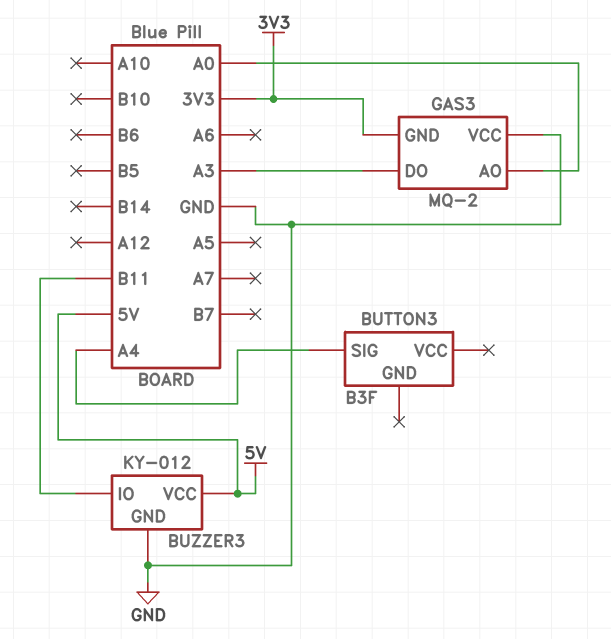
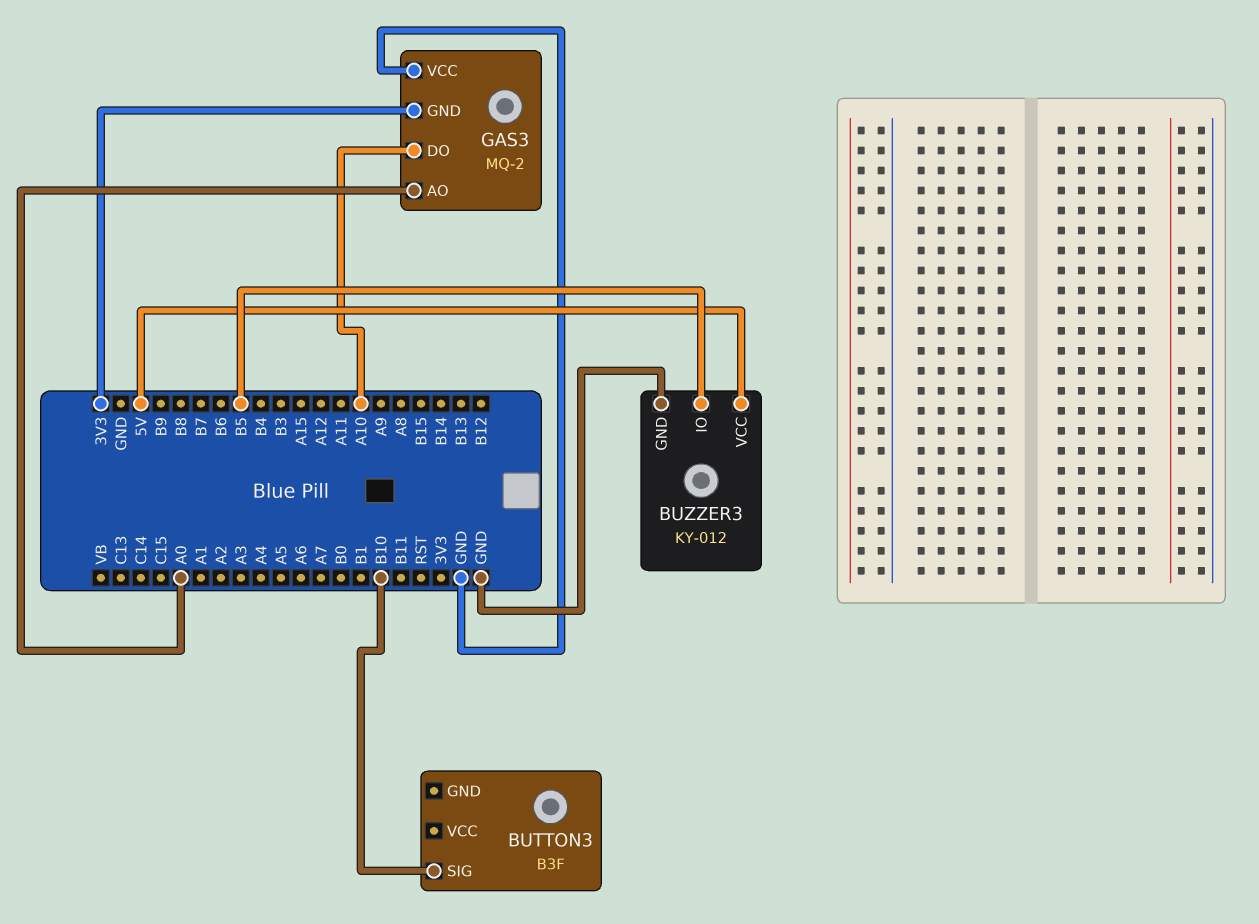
BUTTON3 pin SIG: A4 -> B10
BUZZER3 pin IO: B11 -> B5
GAS3 pin DO: A3 -> A10

